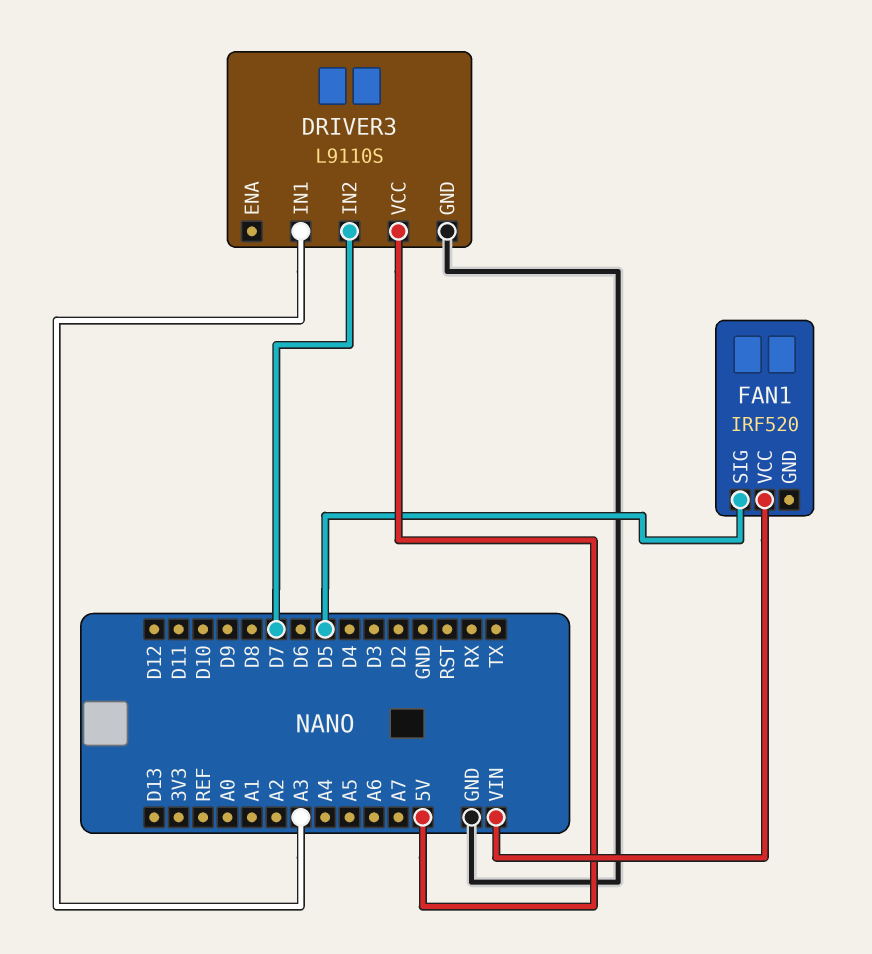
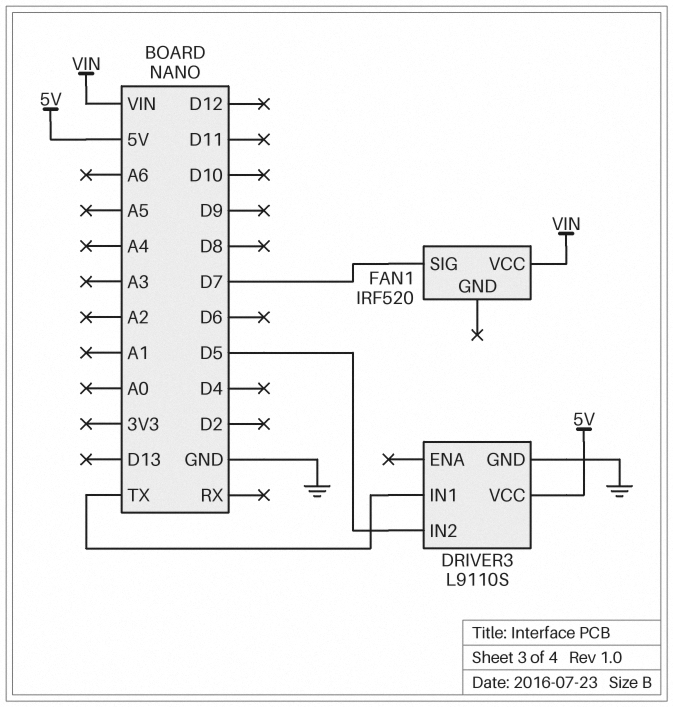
DRIVER3 pin IN1: A3 -> TX
DRIVER3 pin IN2: D7 -> D5
FAN1 pin SIG: D5 -> D7

